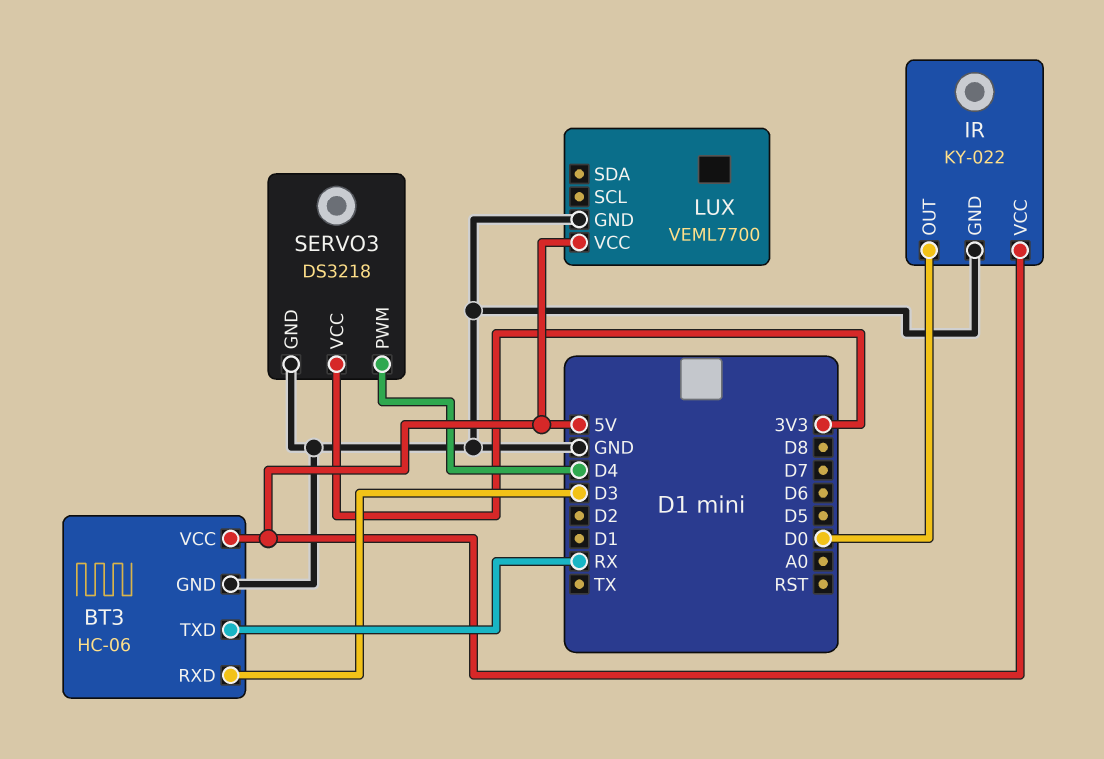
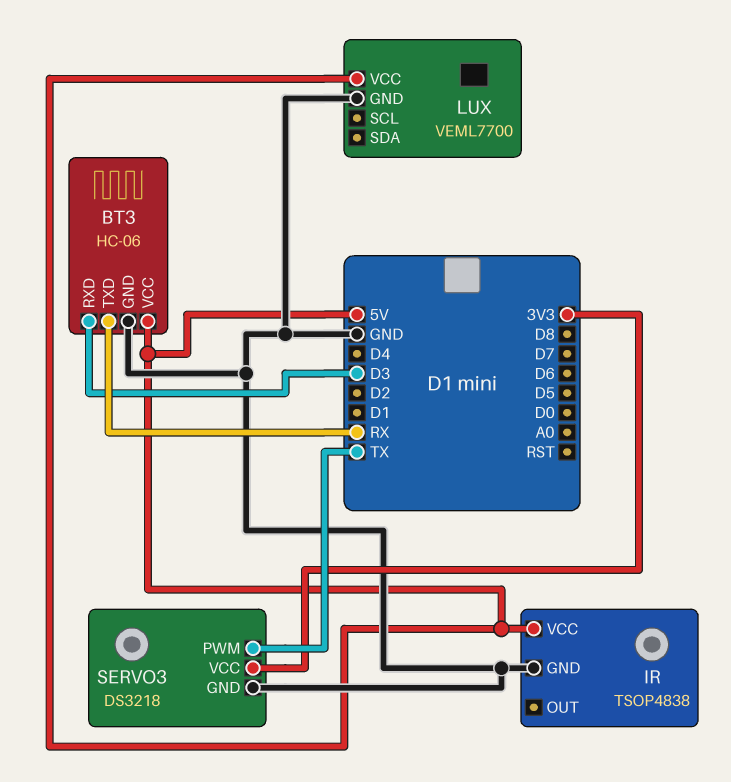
IR: KY-022 -> TSOP4838
IR pin OUT: D0 -> none
SERVO3 pin PWM: D4 -> TX

